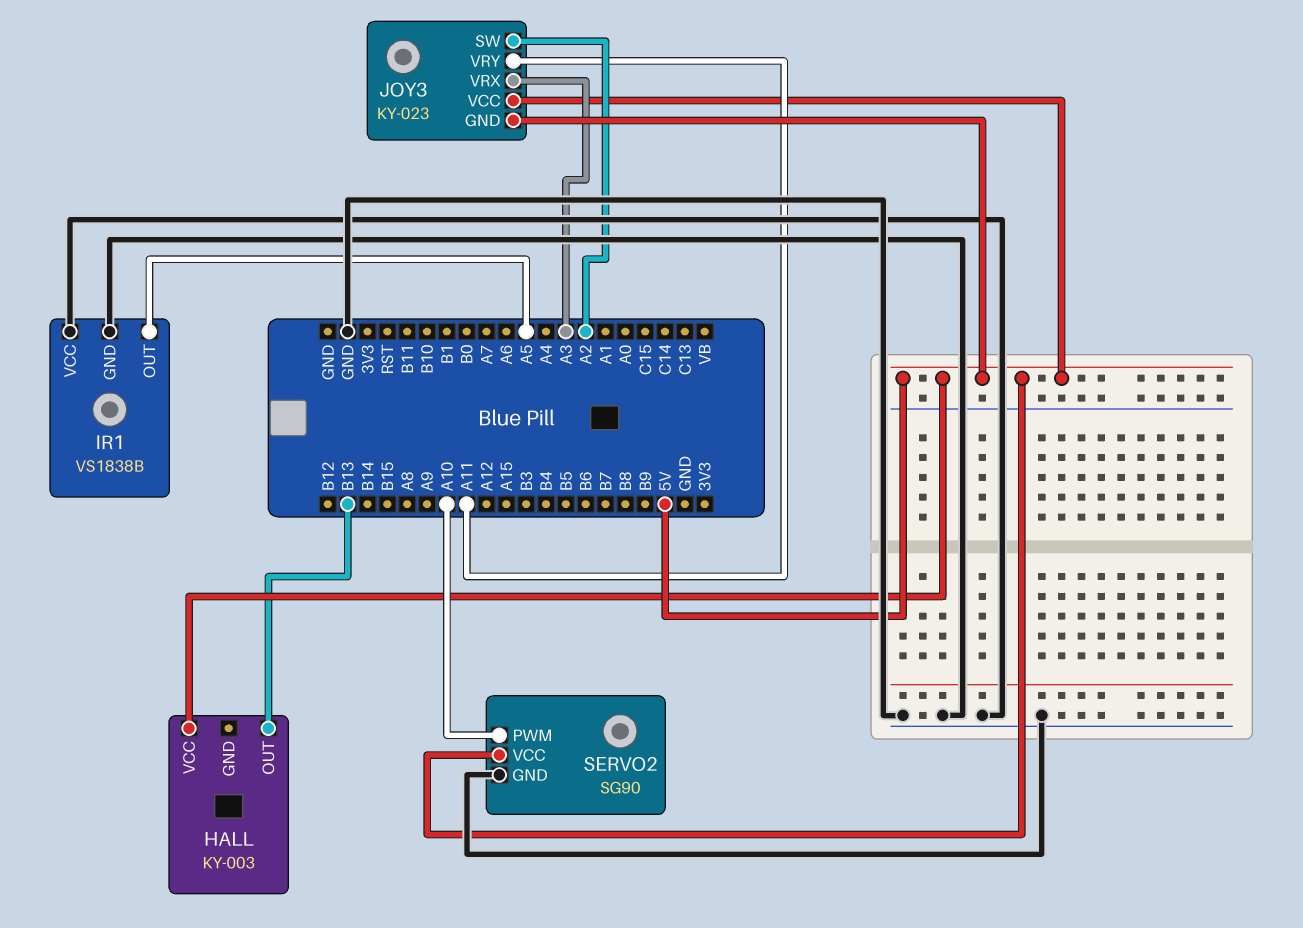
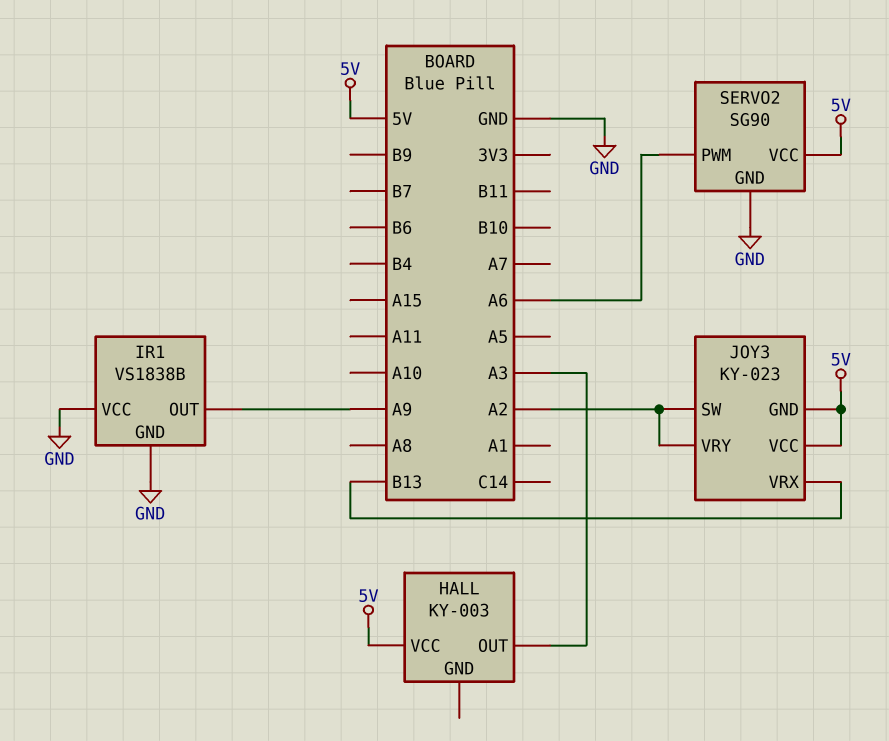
HALL pin OUT: B13 -> A3
IR1 pin OUT: A5 -> A9
JOY3 pin VRX: A3 -> B13
JOY3 pin VRY: A11 -> A2
SERVO2 pin PWM: A10 -> A6

